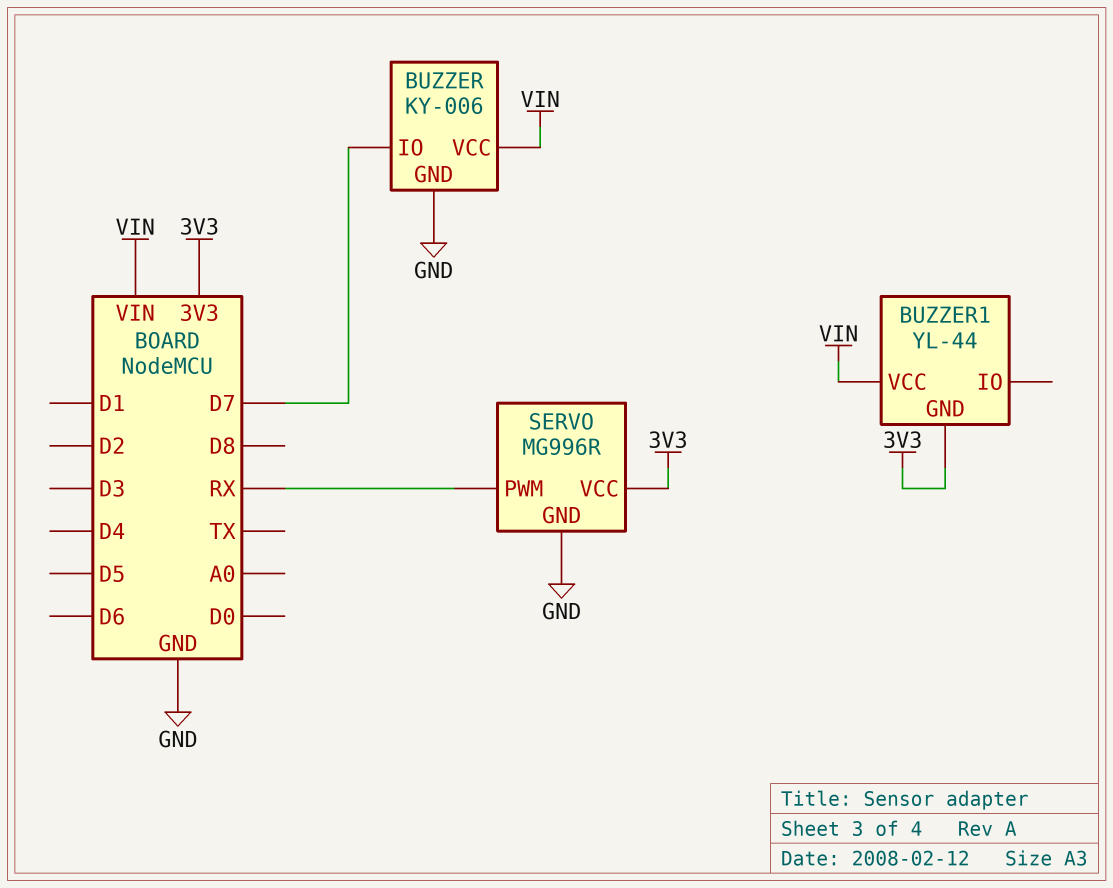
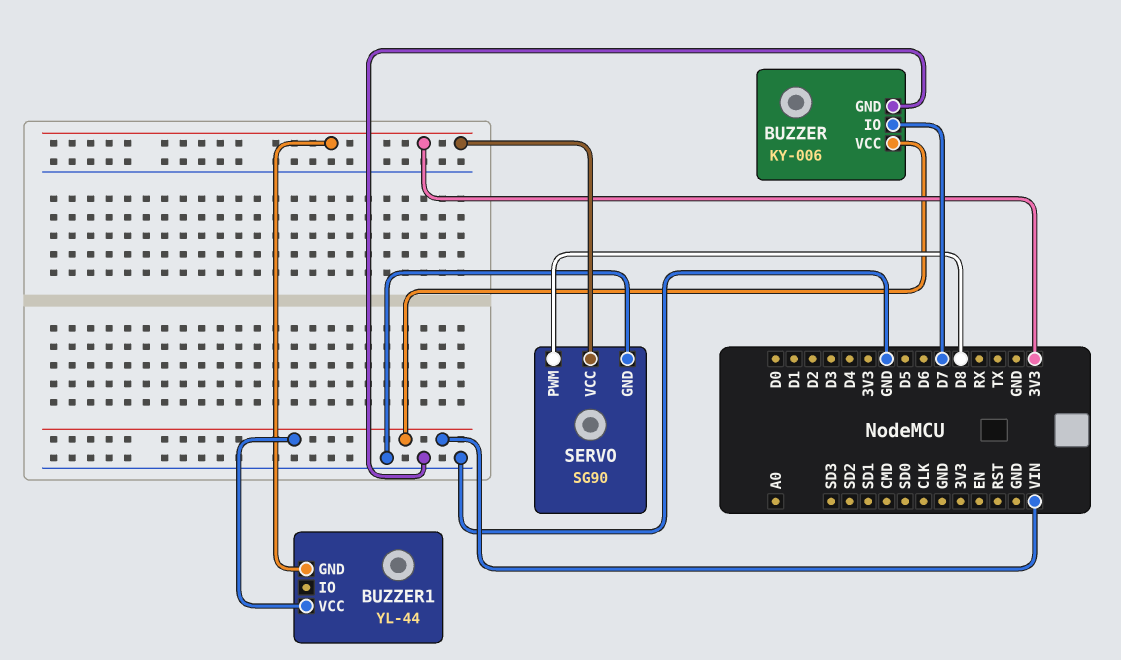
SERVO: MG996R -> SG90
SERVO pin PWM: RX -> D8

